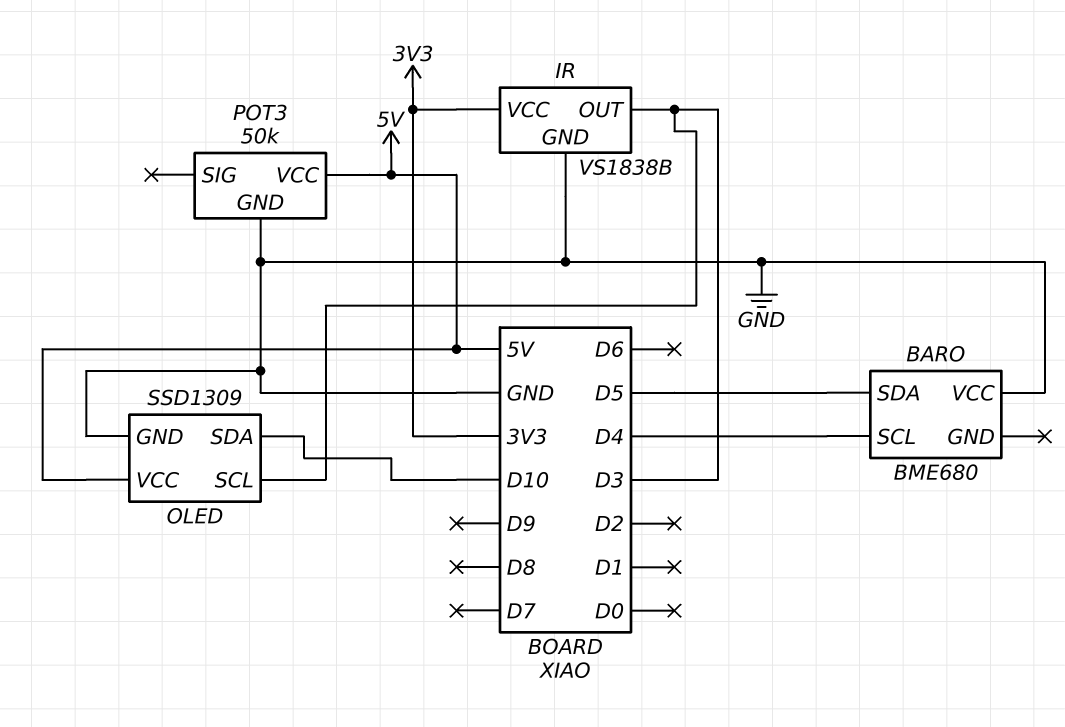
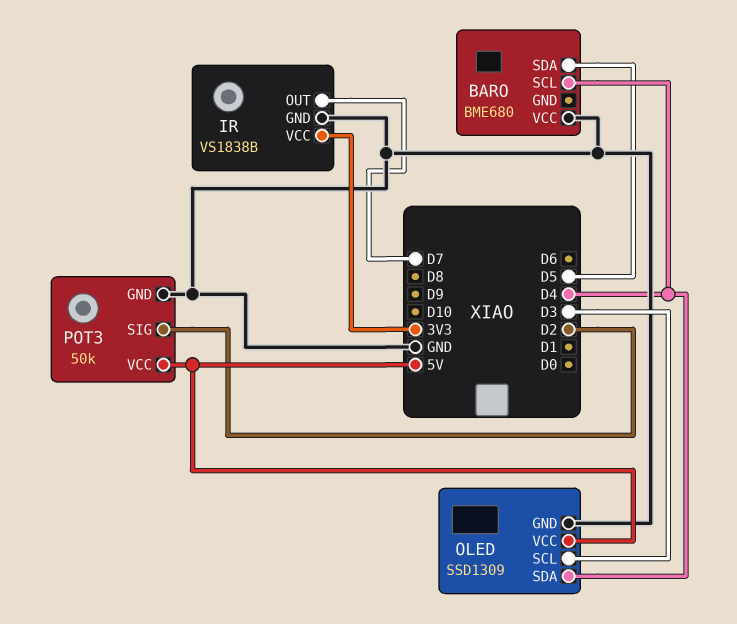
IR pin OUT: D3 -> D7
OLED pin SDA: D10 -> D4
POT3 pin SIG: none -> D2

